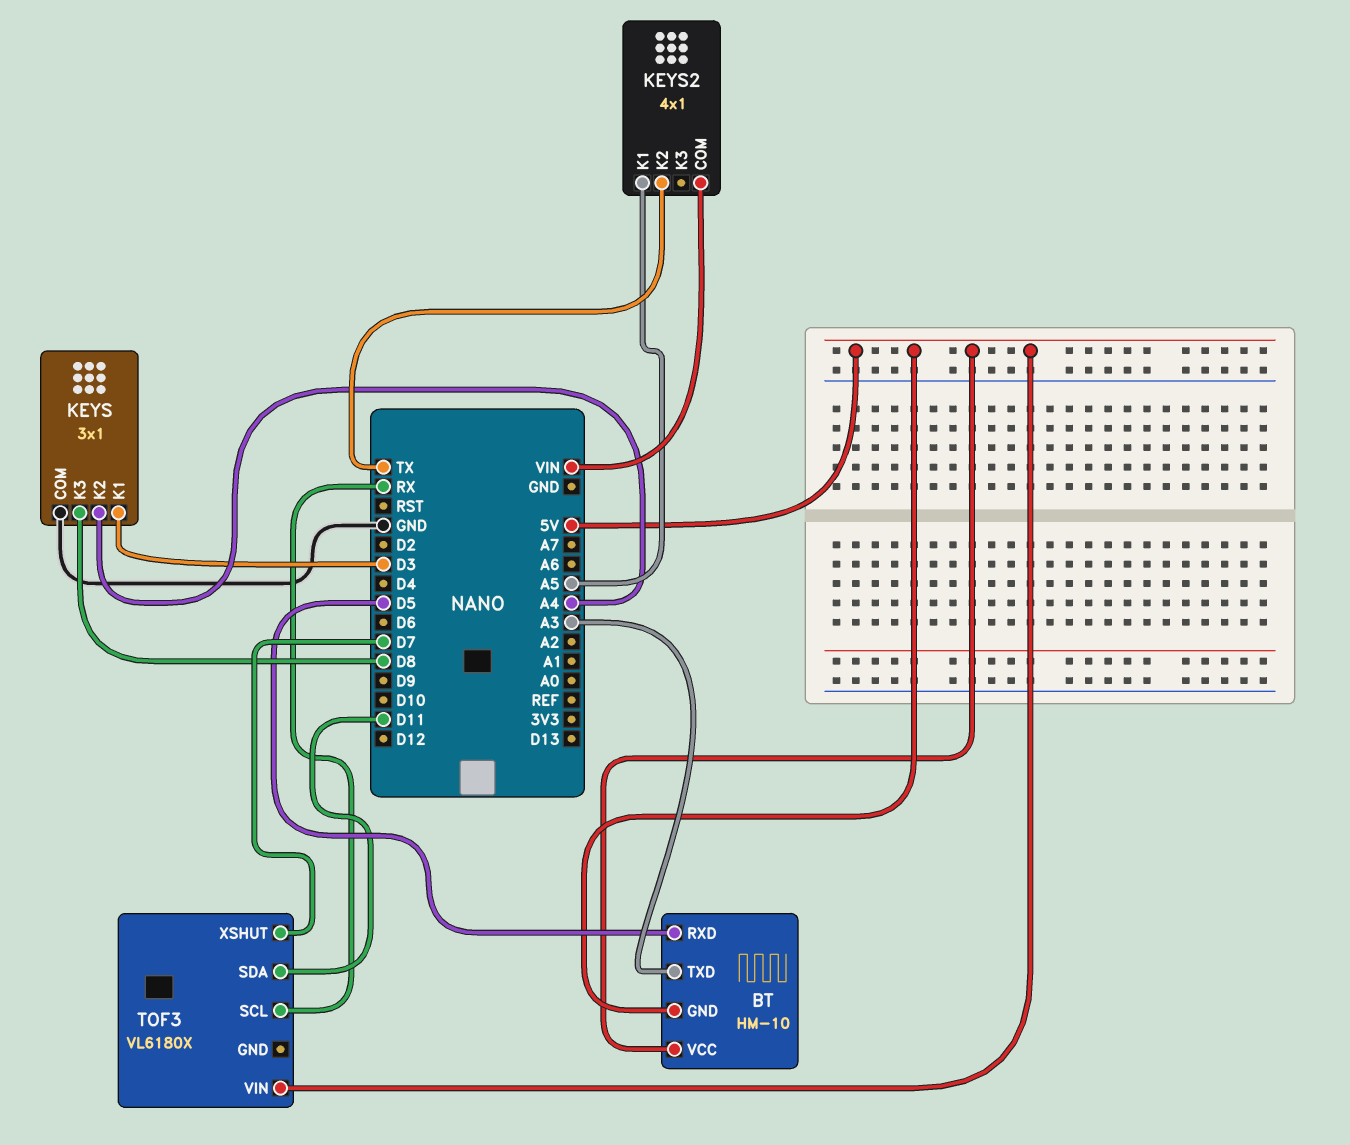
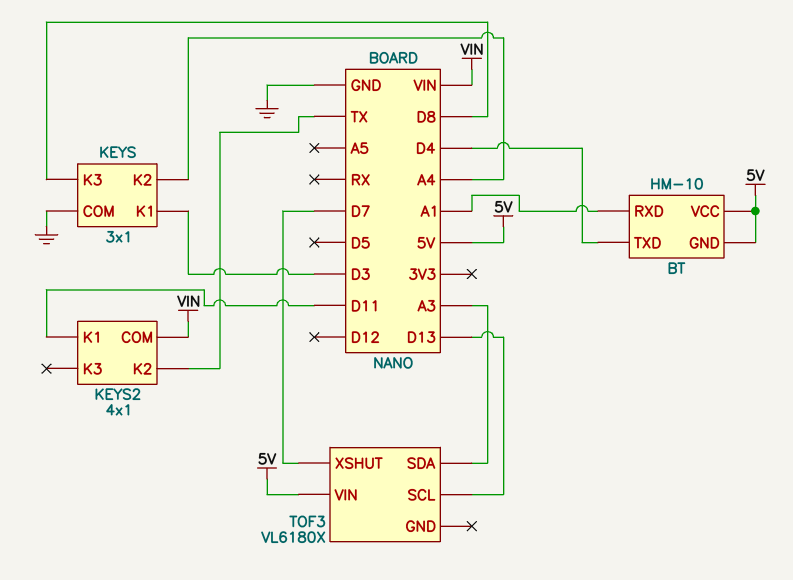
BT pin RXD: D5 -> A1
BT pin TXD: A3 -> D4
KEYS2 pin K1: A5 -> D11
TOF3 pin SCL: RX -> D13
TOF3 pin SDA: D11 -> A3

